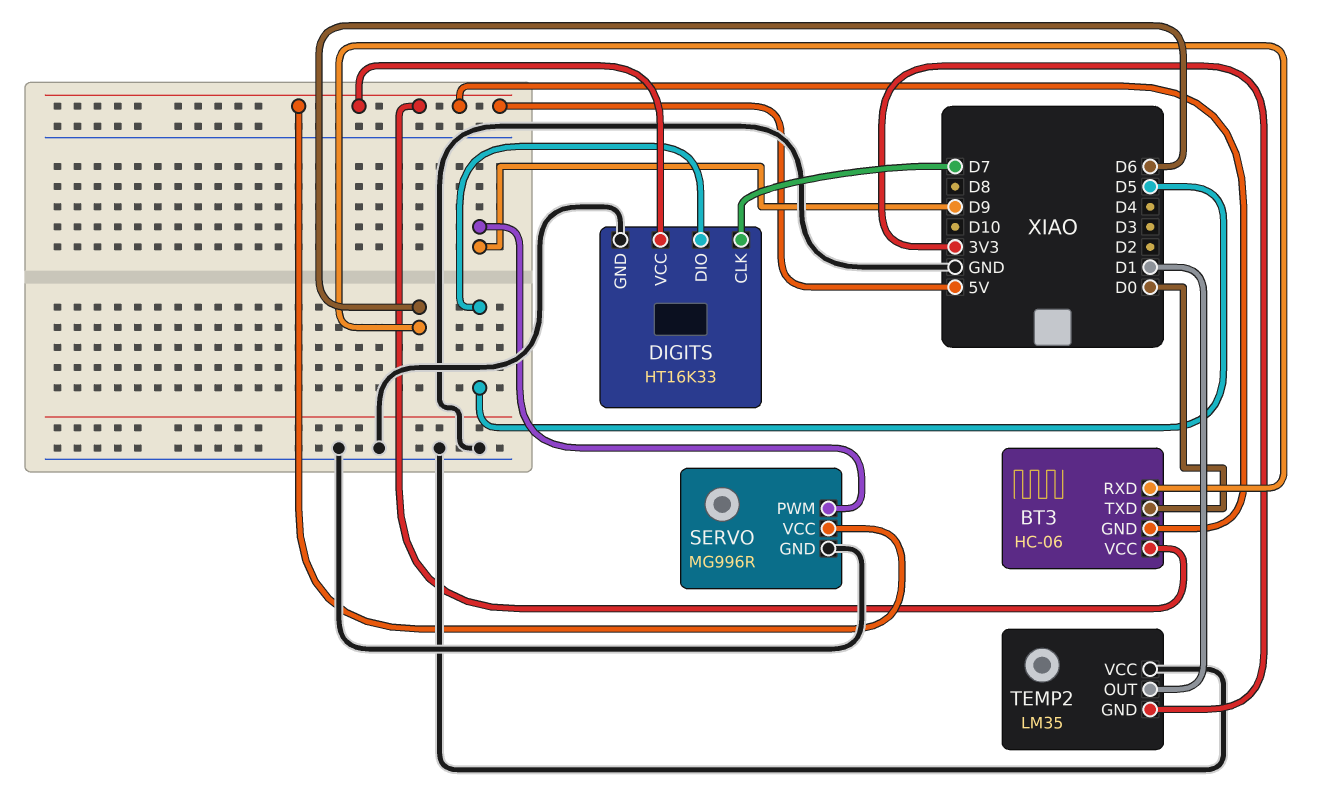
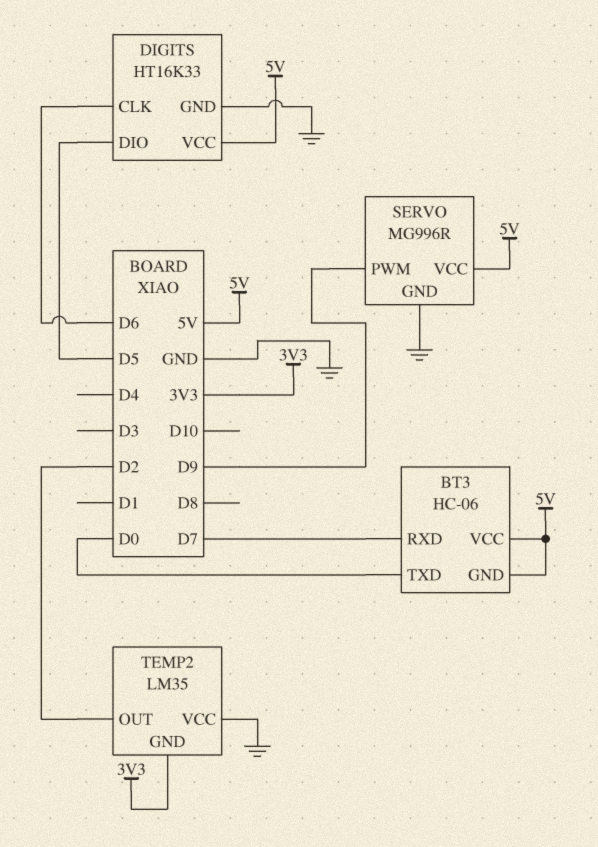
BT3 pin RXD: D6 -> D7
DIGITS pin CLK: D7 -> D6
TEMP2 pin OUT: D1 -> D2

